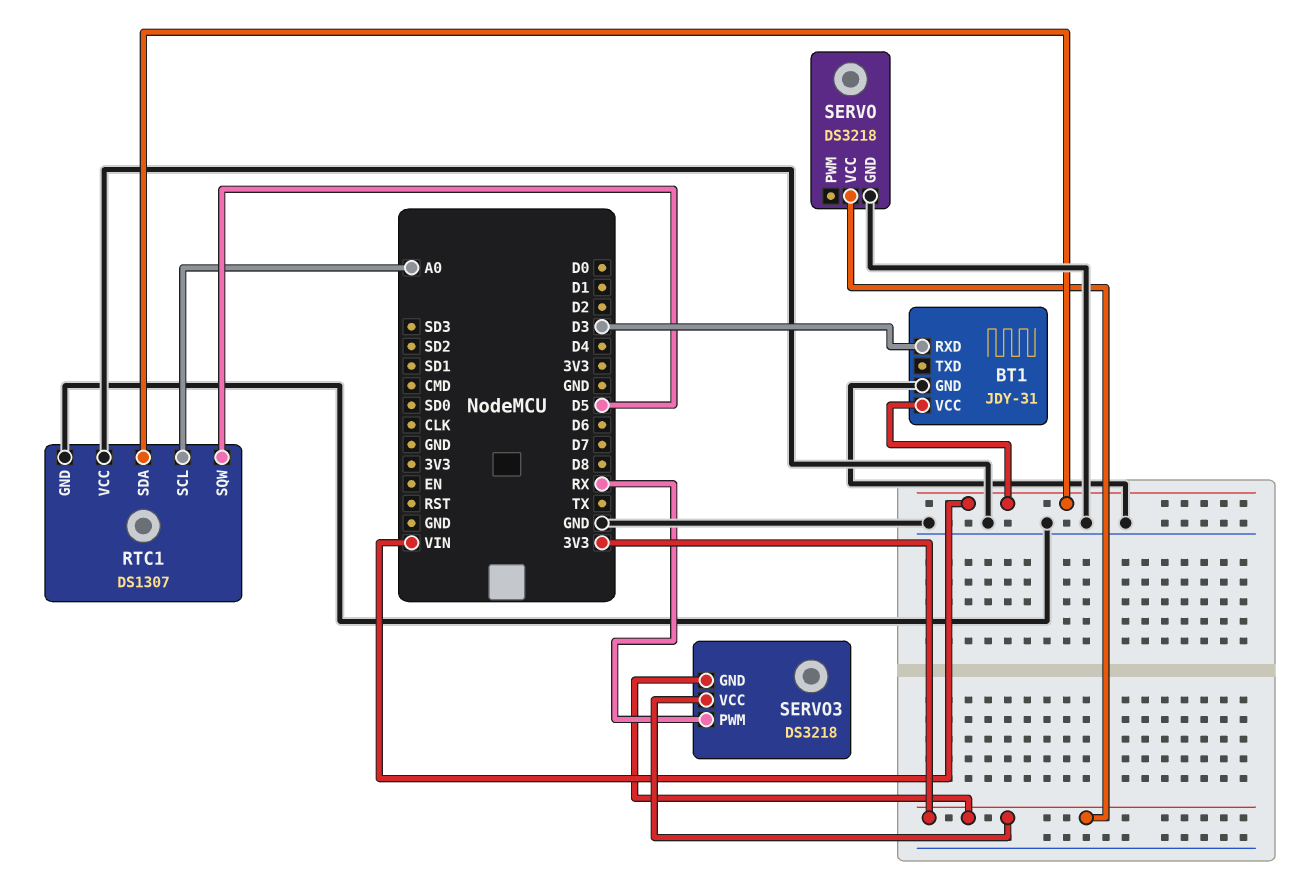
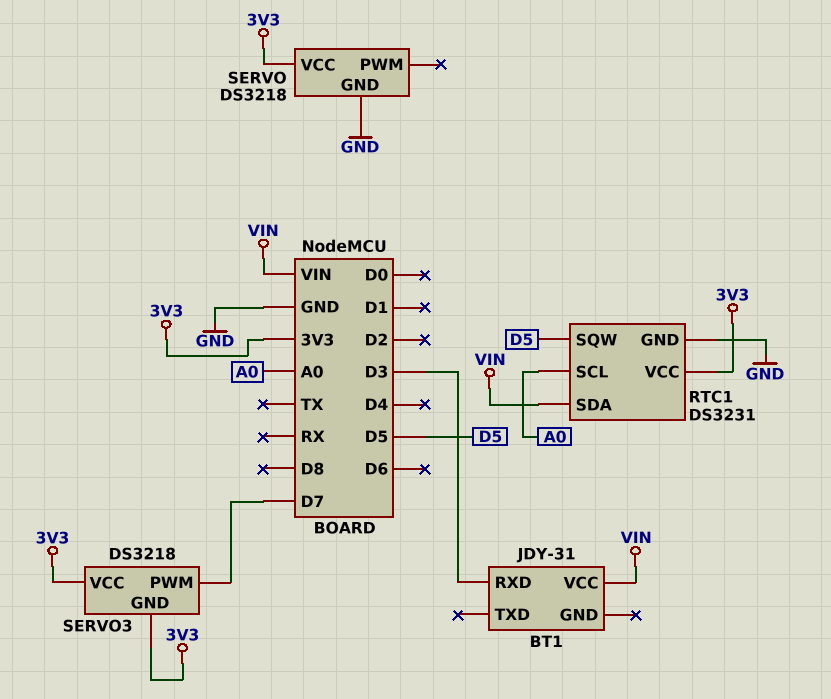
BT1 pin GND: GND -> none
RTC1: DS1307 -> DS3231
RTC1 pin VCC: GND -> 3V3
SERVO3 pin PWM: RX -> D7

